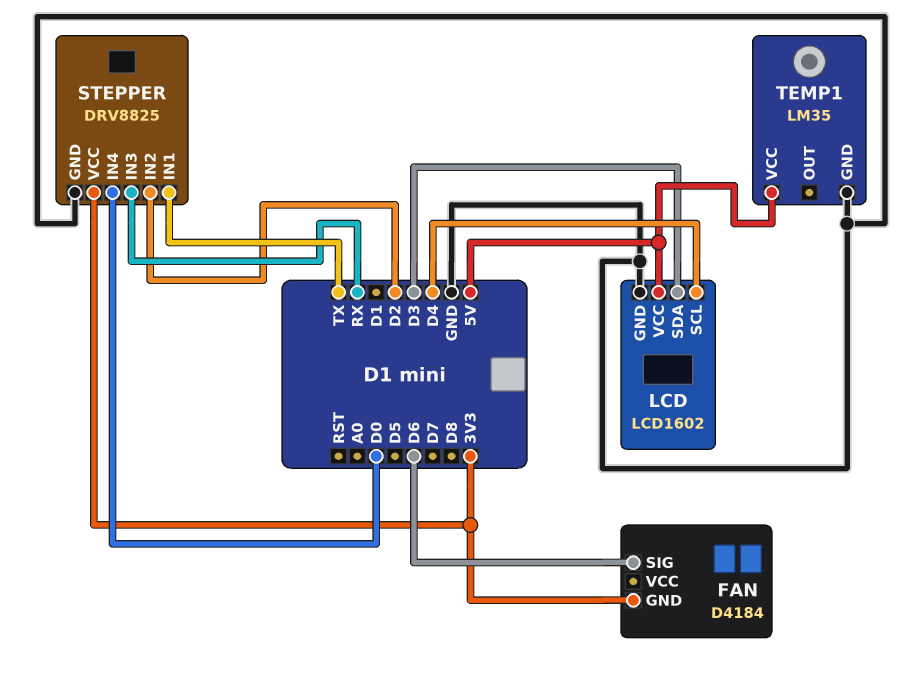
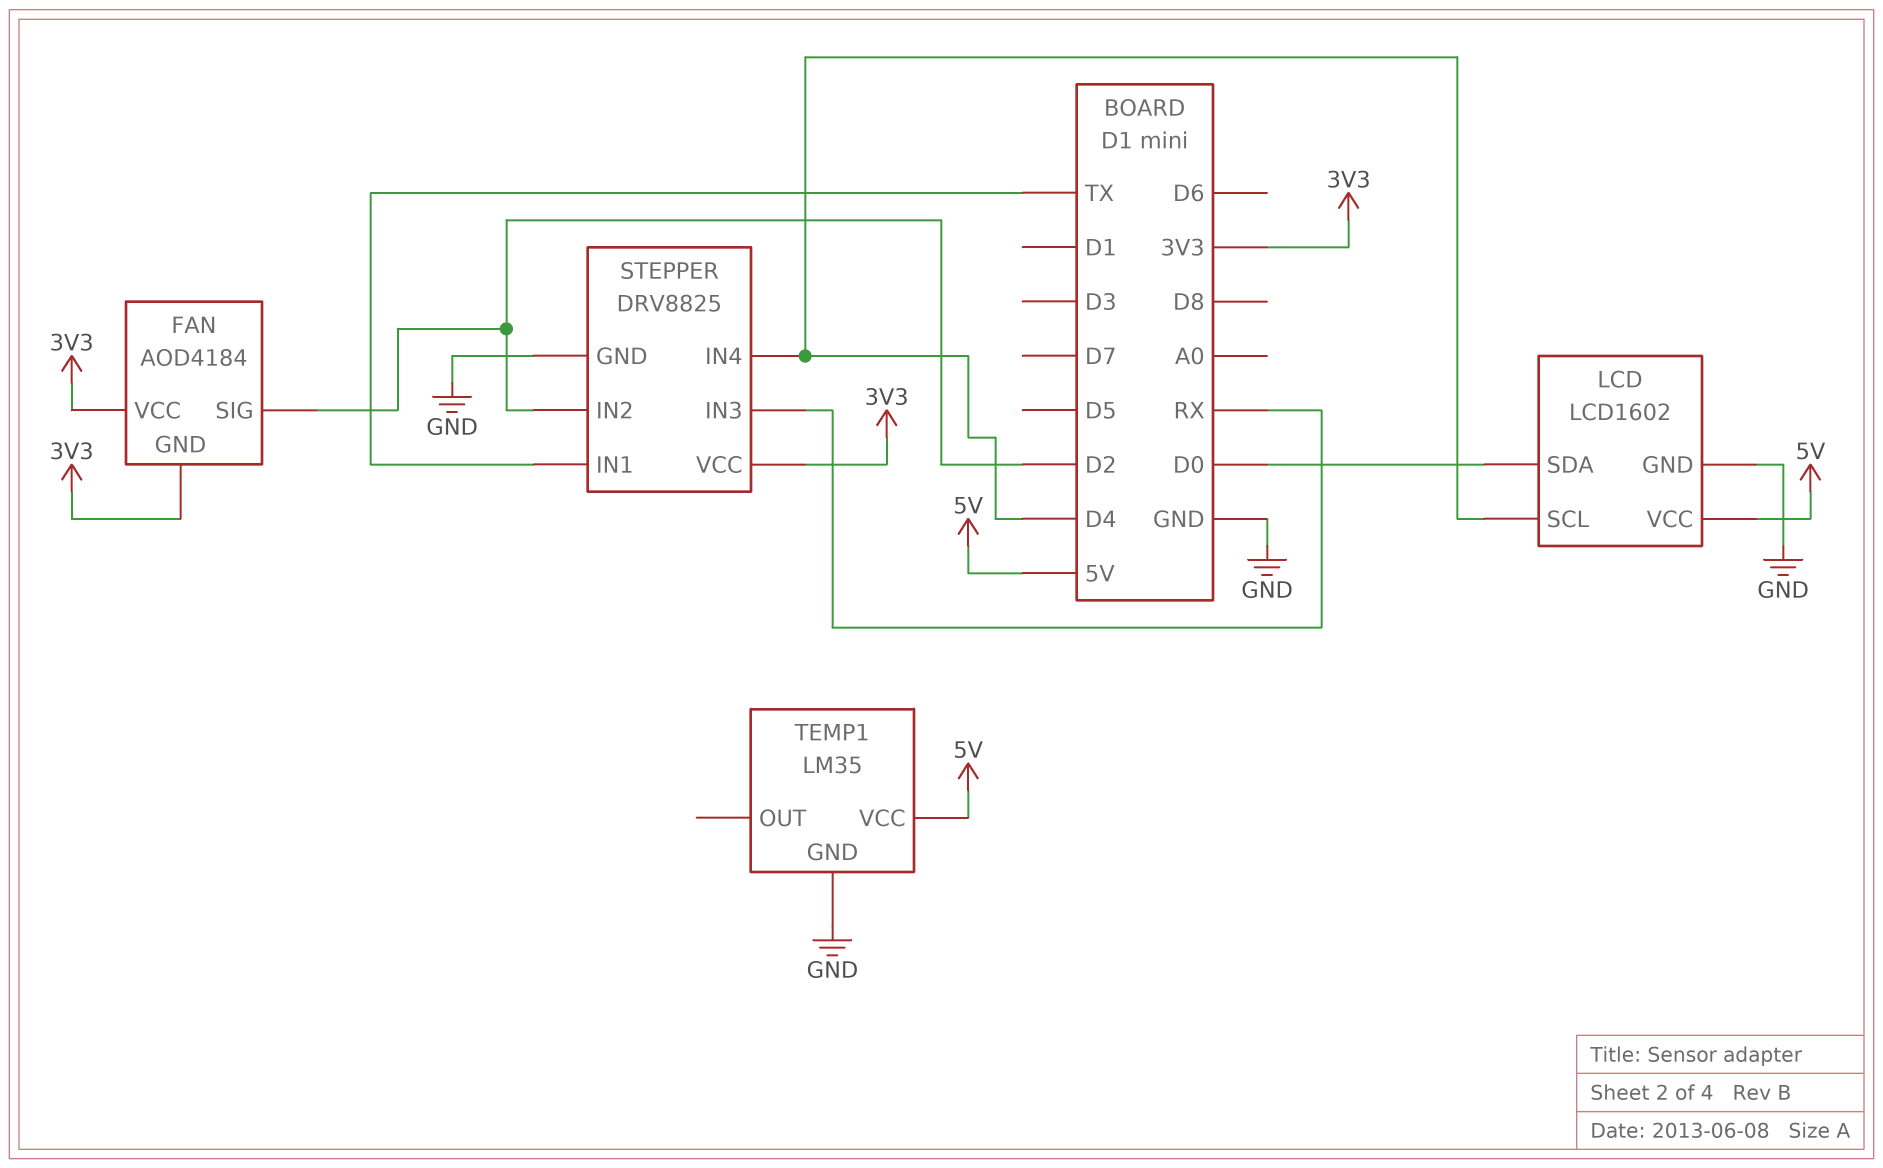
FAN: D4184 -> AOD4184
FAN pin SIG: D6 -> D2
FAN pin VCC: none -> 3V3
LCD pin SDA: D3 -> D0
STEPPER pin IN4: D0 -> D4

